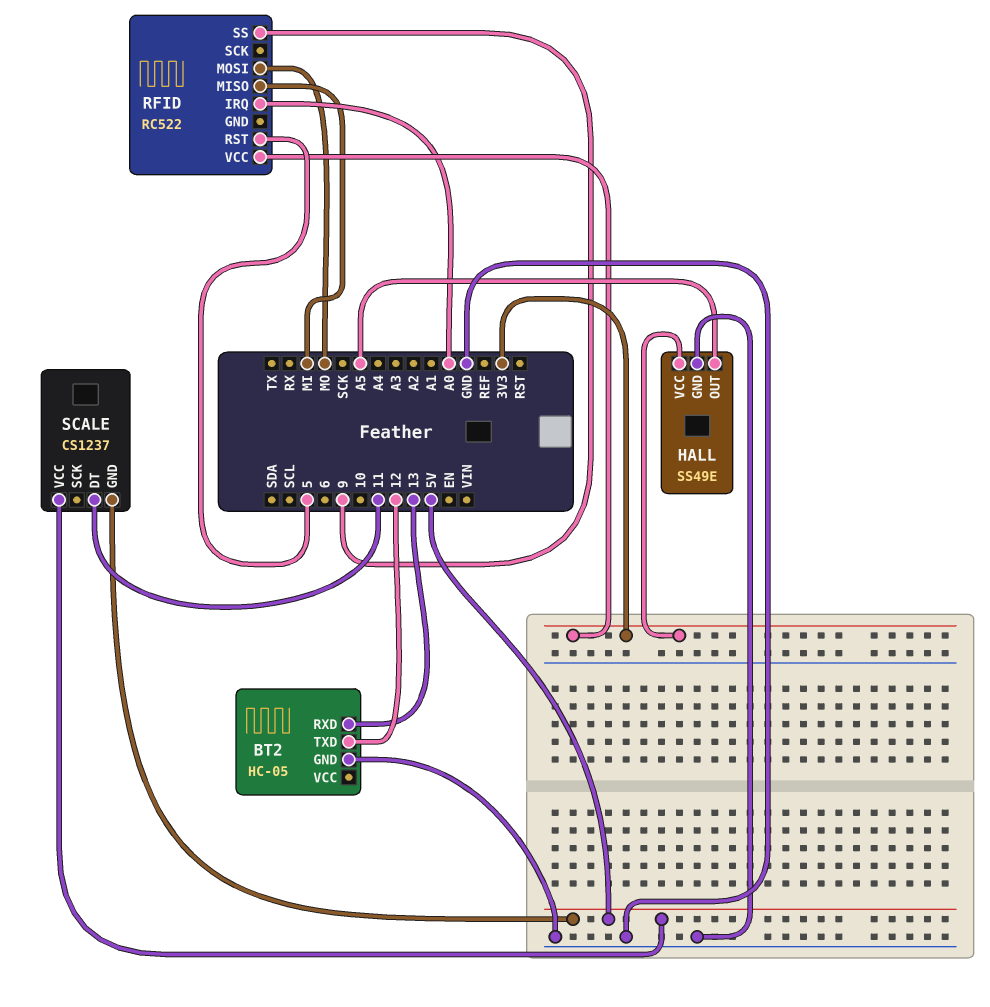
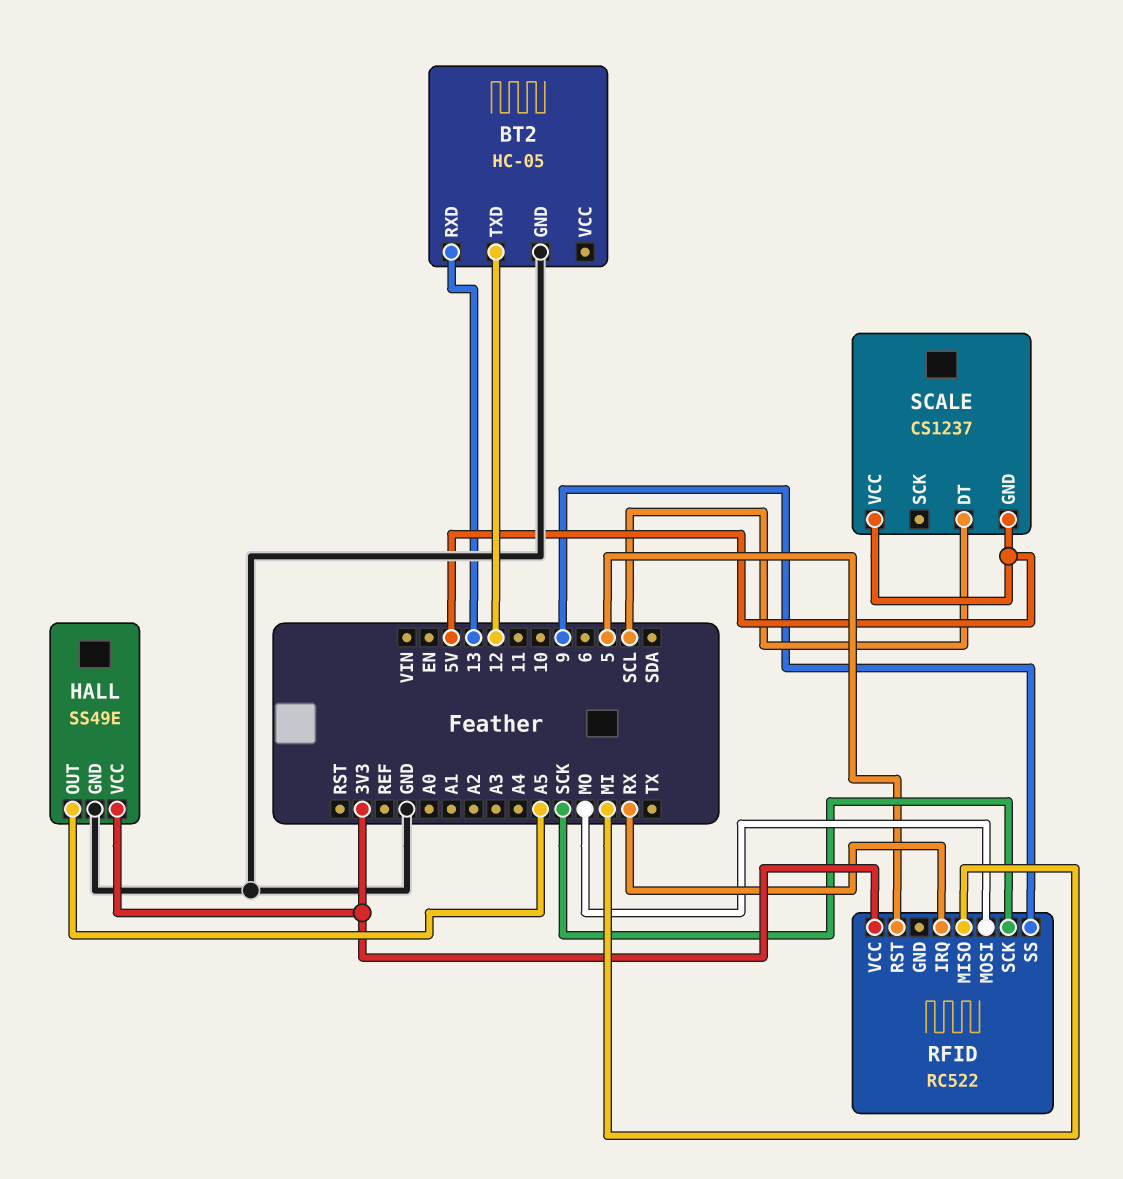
RFID pin IRQ: A0 -> RX
RFID pin SCK: none -> SCK
SCALE pin DT: 11 -> SCL

